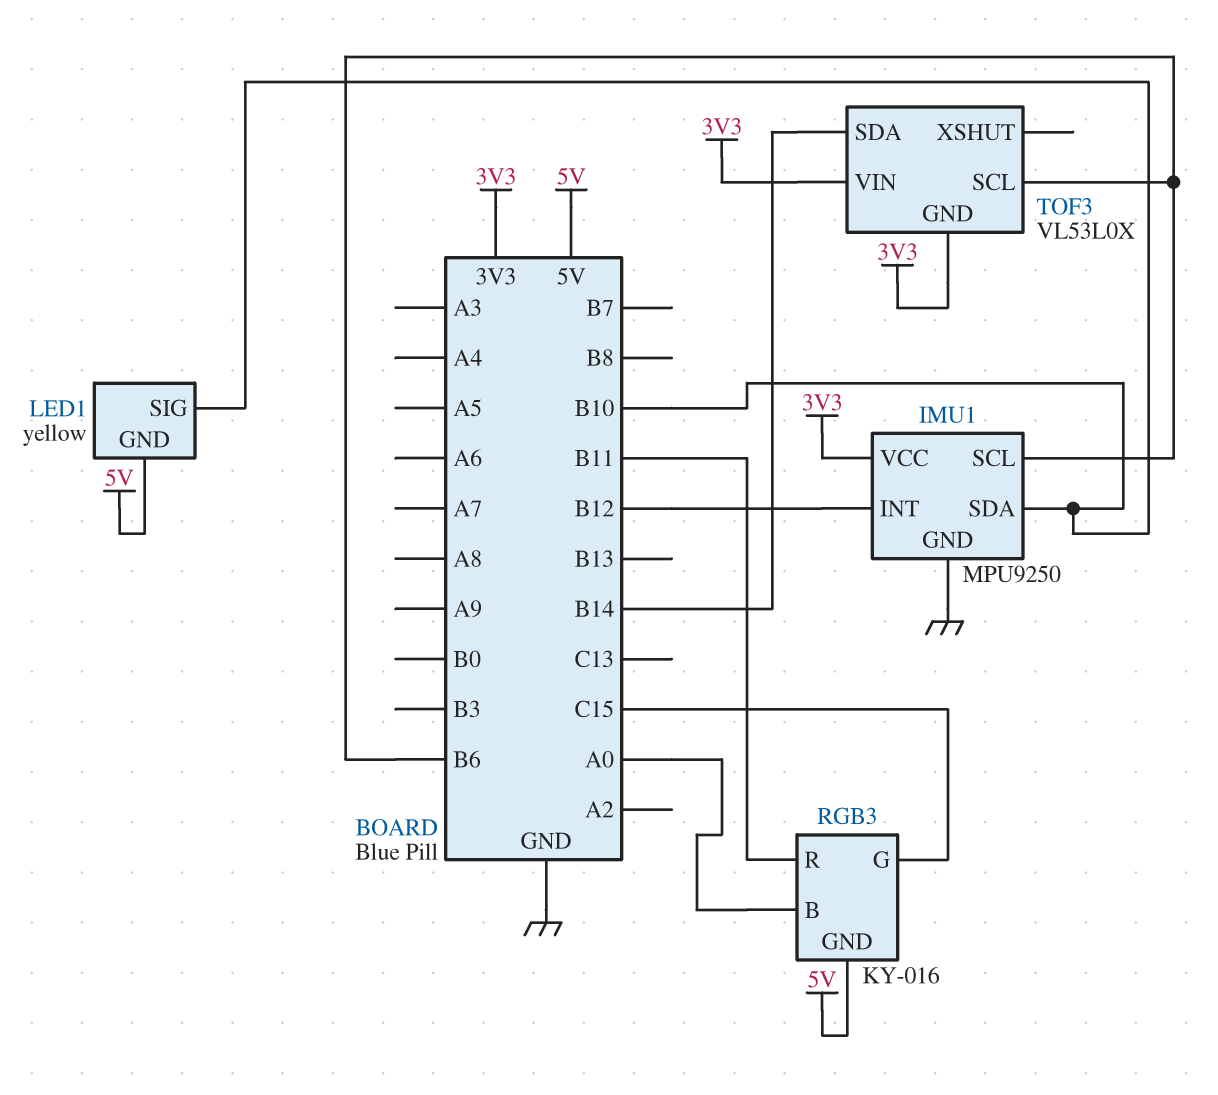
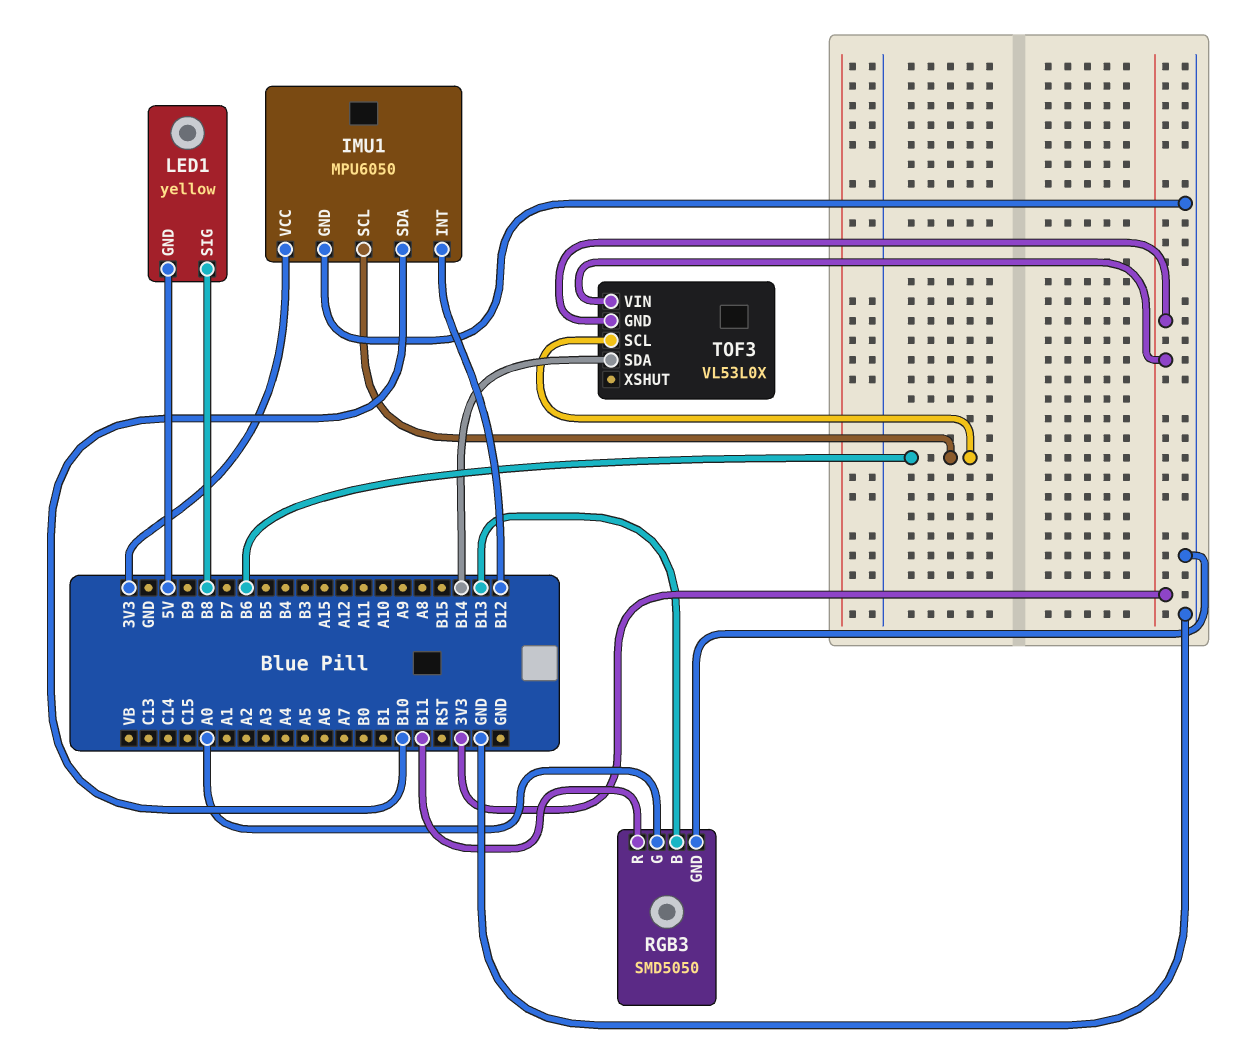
IMU1: MPU9250 -> MPU6050
LED1 pin SIG: B10 -> B8
RGB3: KY-016 -> SMD5050
RGB3 pin B: A0 -> B13
RGB3 pin G: C15 -> A0
RGB3 pin GND: 5V -> GND

